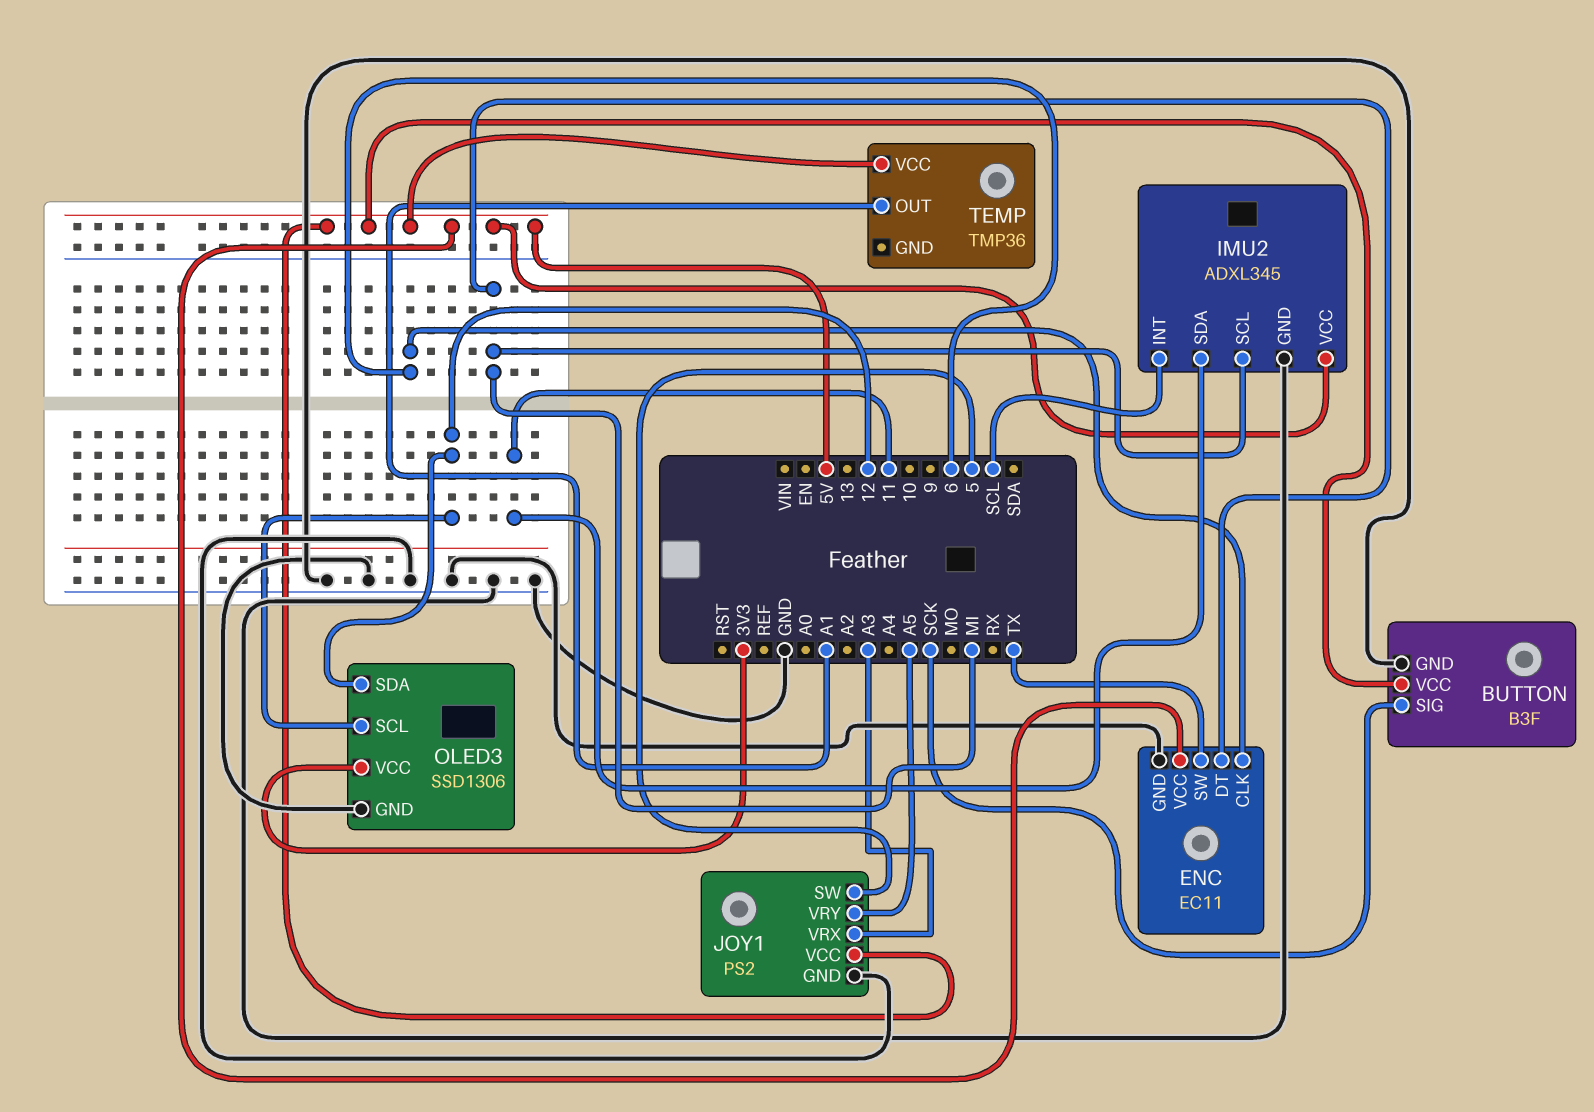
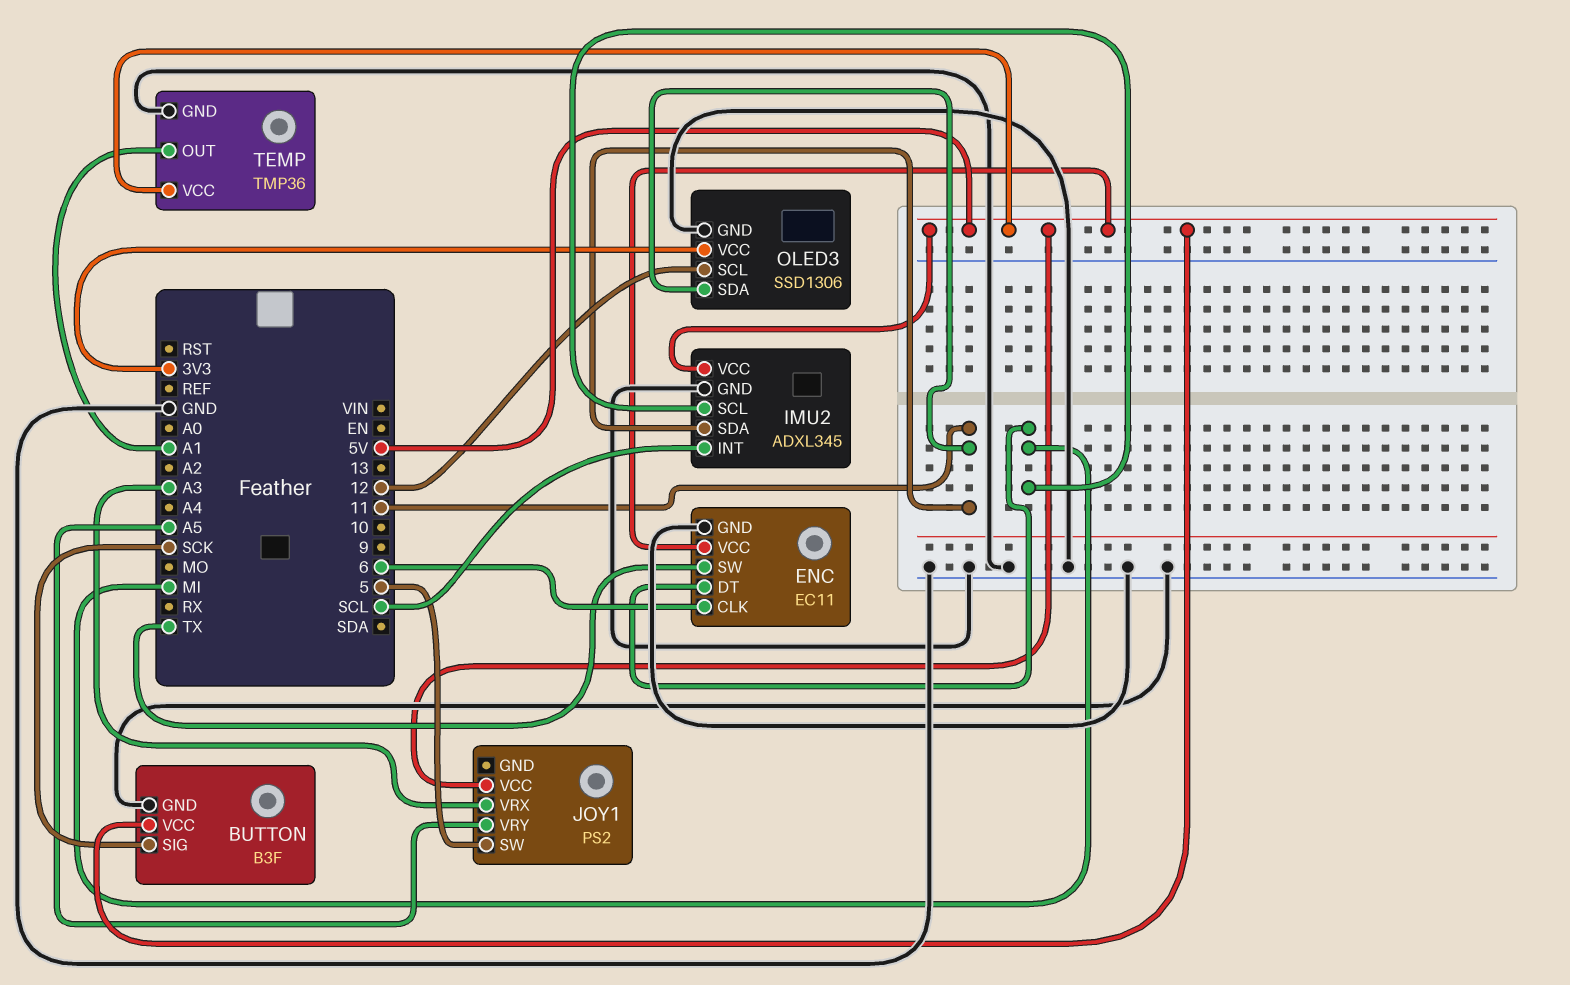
JOY1 pin GND: GND -> none
OLED3 pin SDA: 12 -> 11
TEMP pin GND: none -> GND

